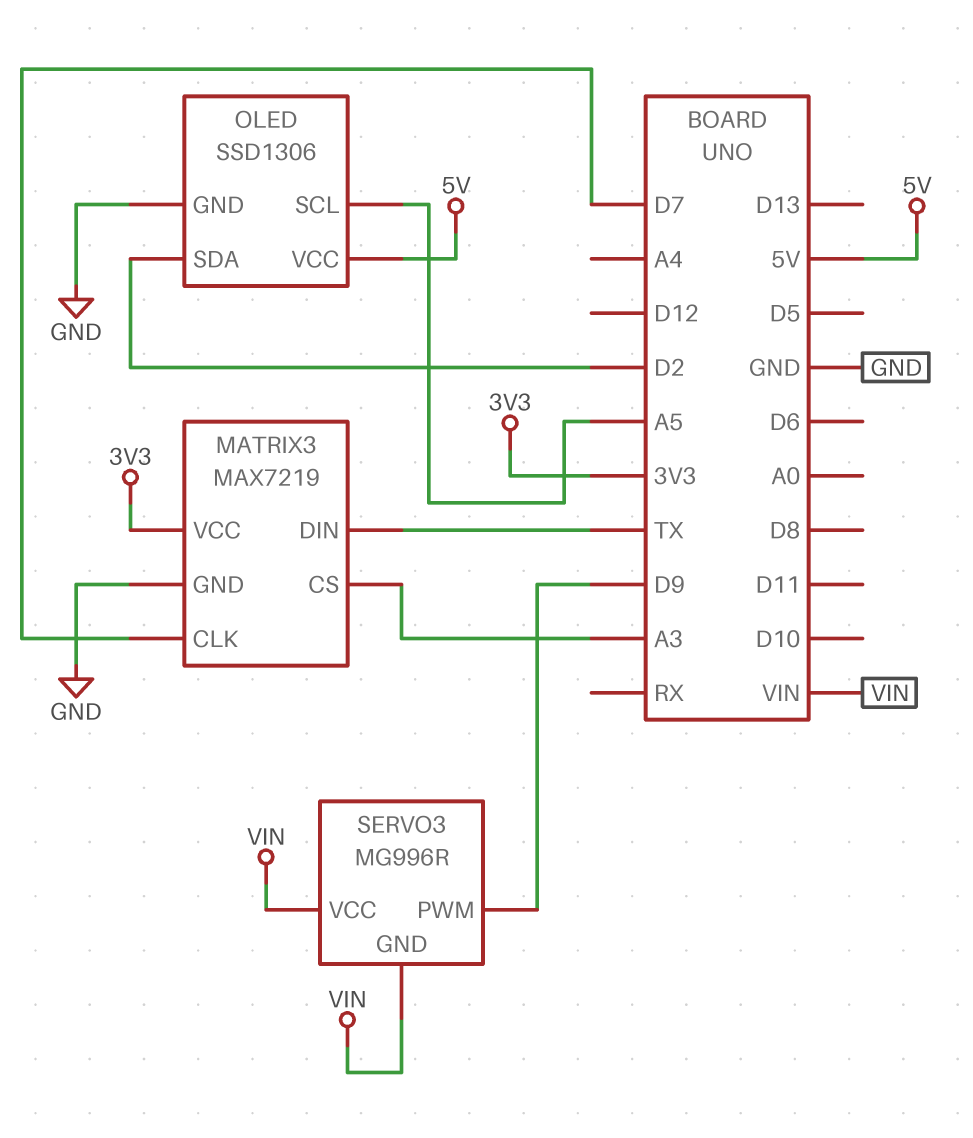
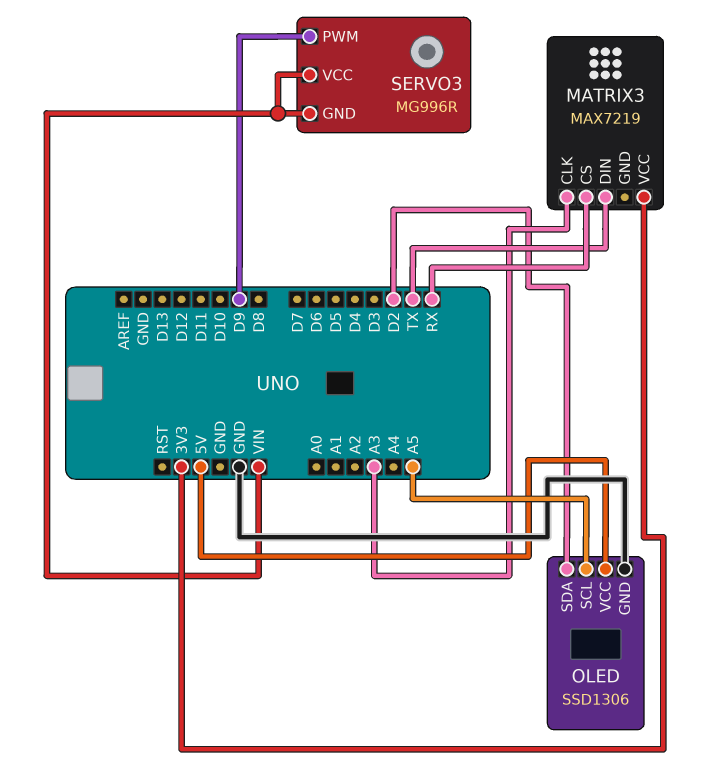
MATRIX3 pin CLK: D7 -> A3
MATRIX3 pin CS: A3 -> RX
MATRIX3 pin GND: GND -> none

